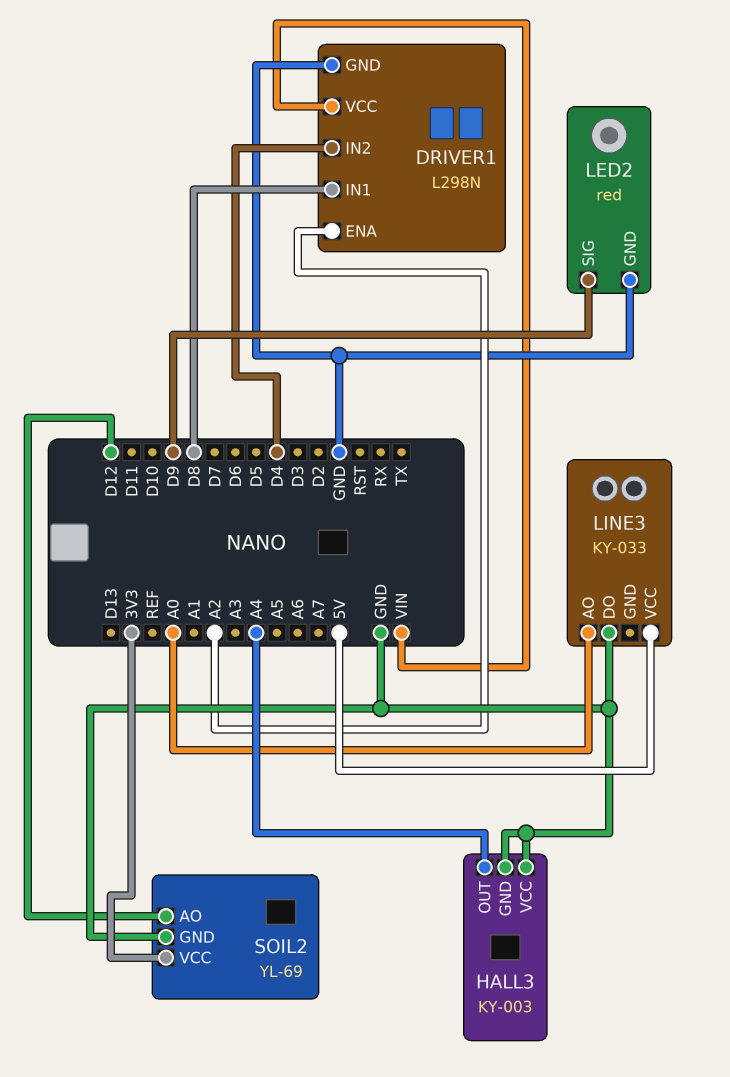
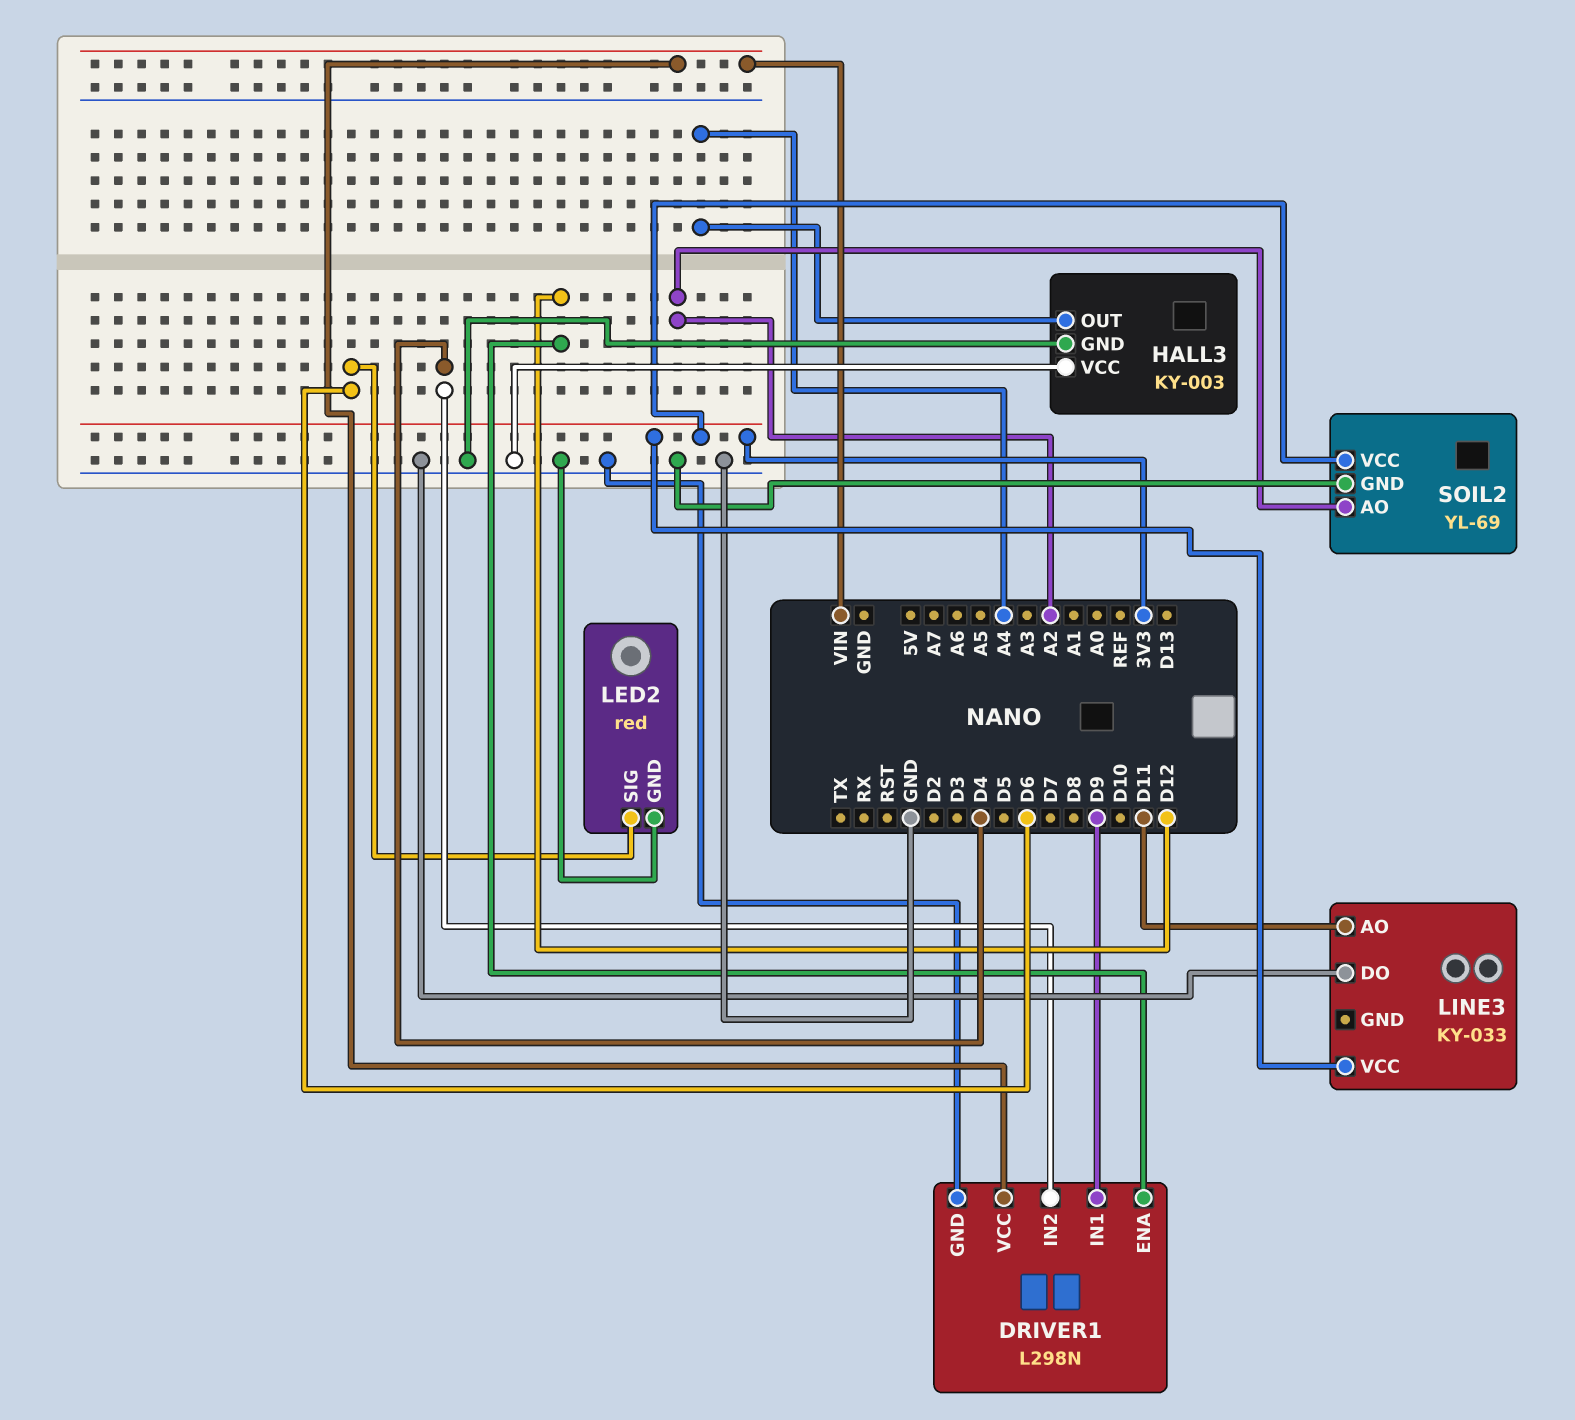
DRIVER1 pin ENA: A2 -> D12
DRIVER1 pin IN1: D8 -> D9
LED2 pin SIG: D9 -> D6
LINE3 pin AO: A0 -> D11
LINE3 pin VCC: 5V -> 3V3
SOIL2 pin AO: D12 -> A2

